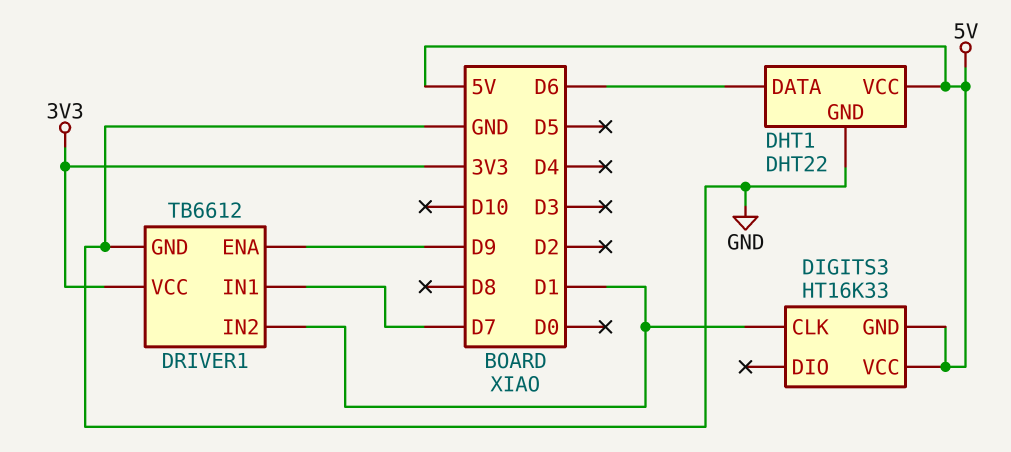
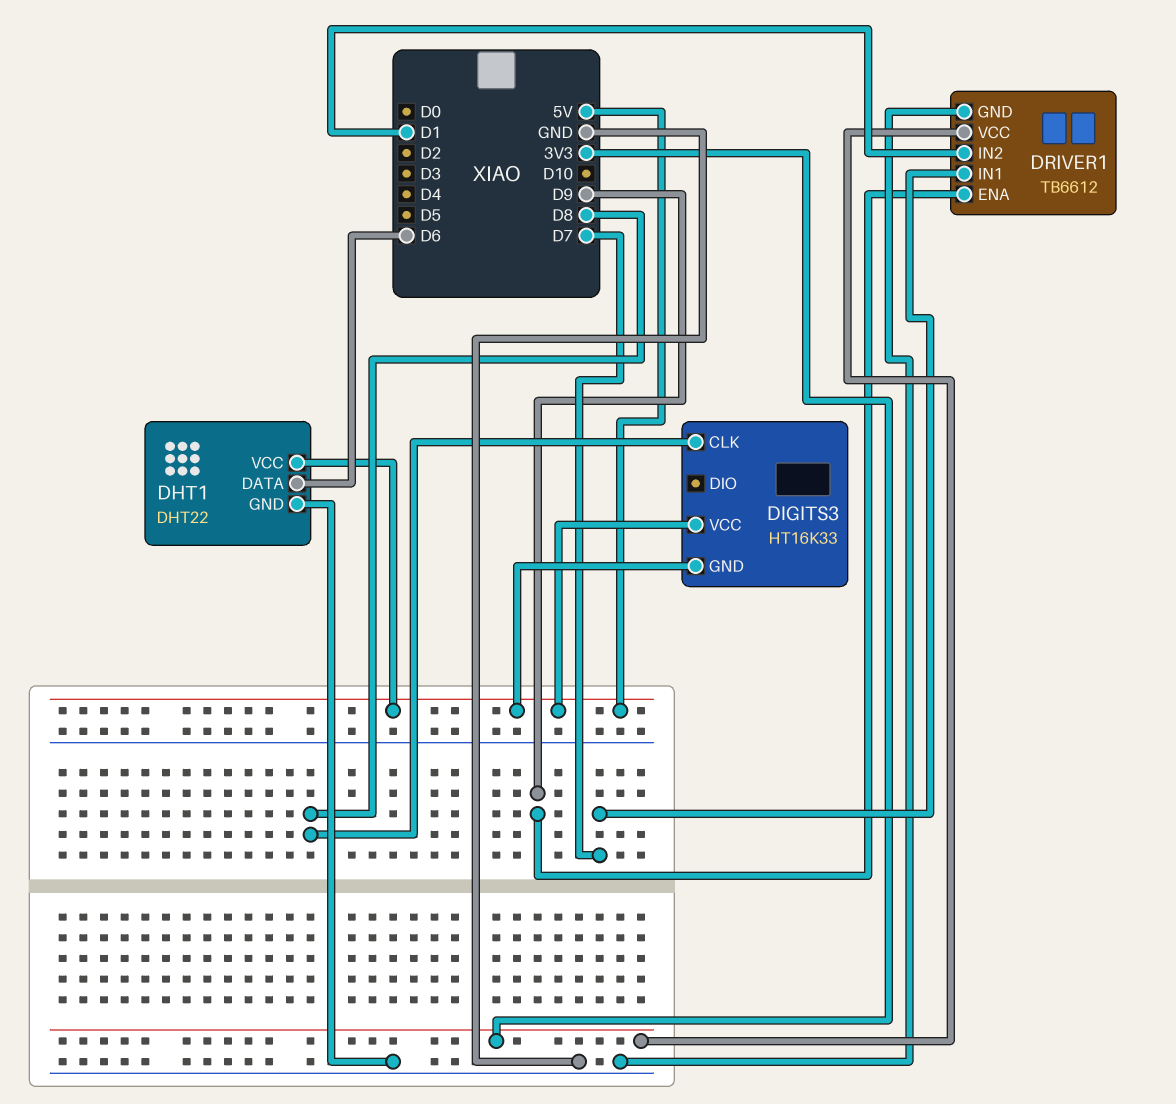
DIGITS3 pin CLK: D1 -> D8

